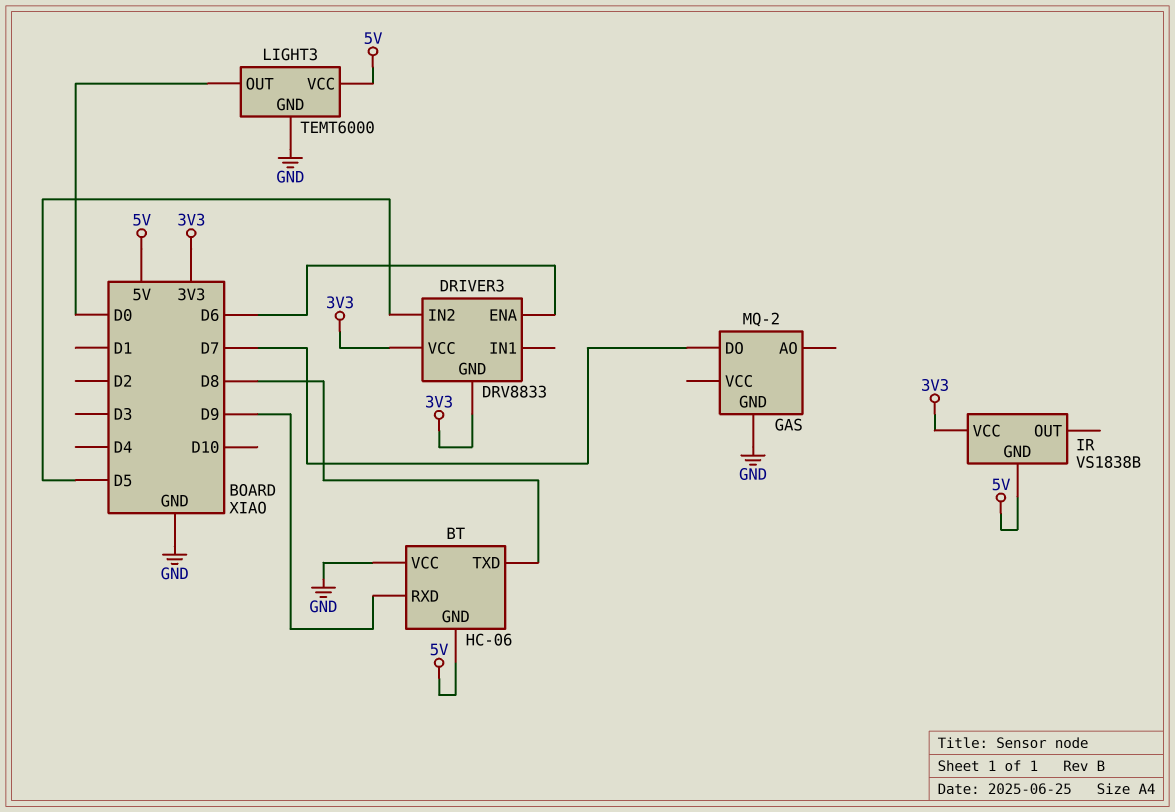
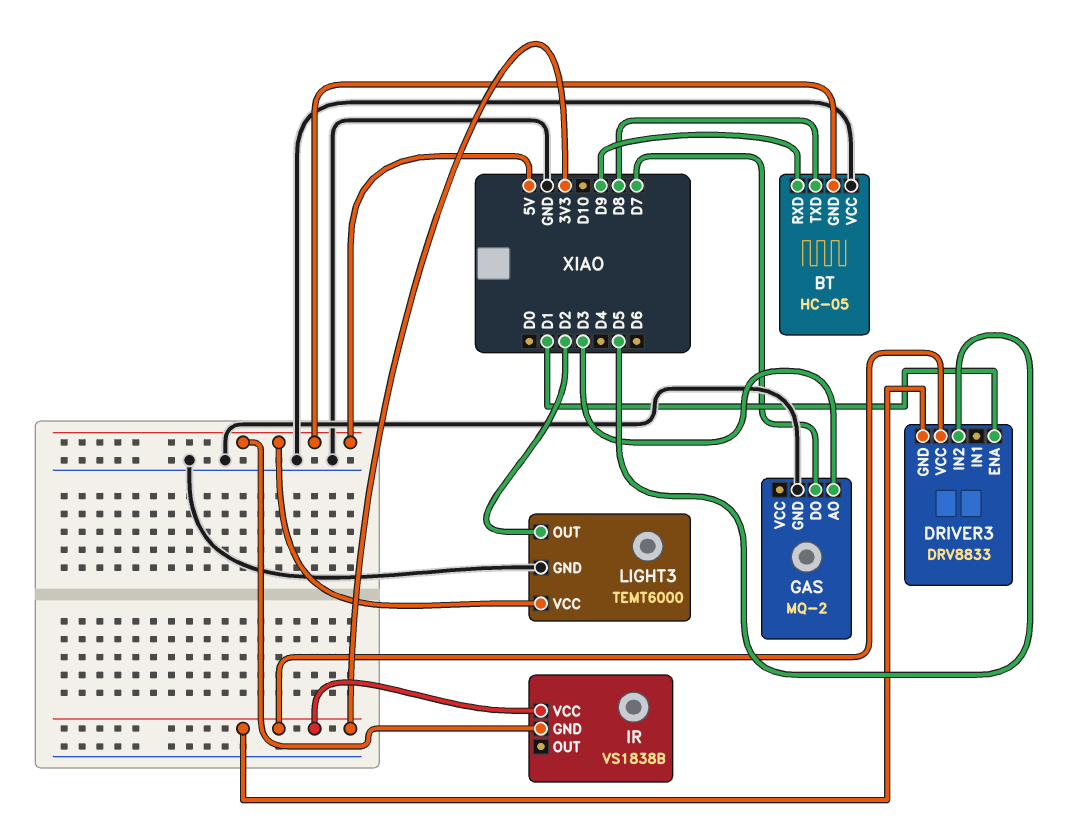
BT: HC-06 -> HC-05
DRIVER3 pin ENA: D6 -> D1
GAS pin AO: none -> D3
LIGHT3 pin OUT: D0 -> D2

